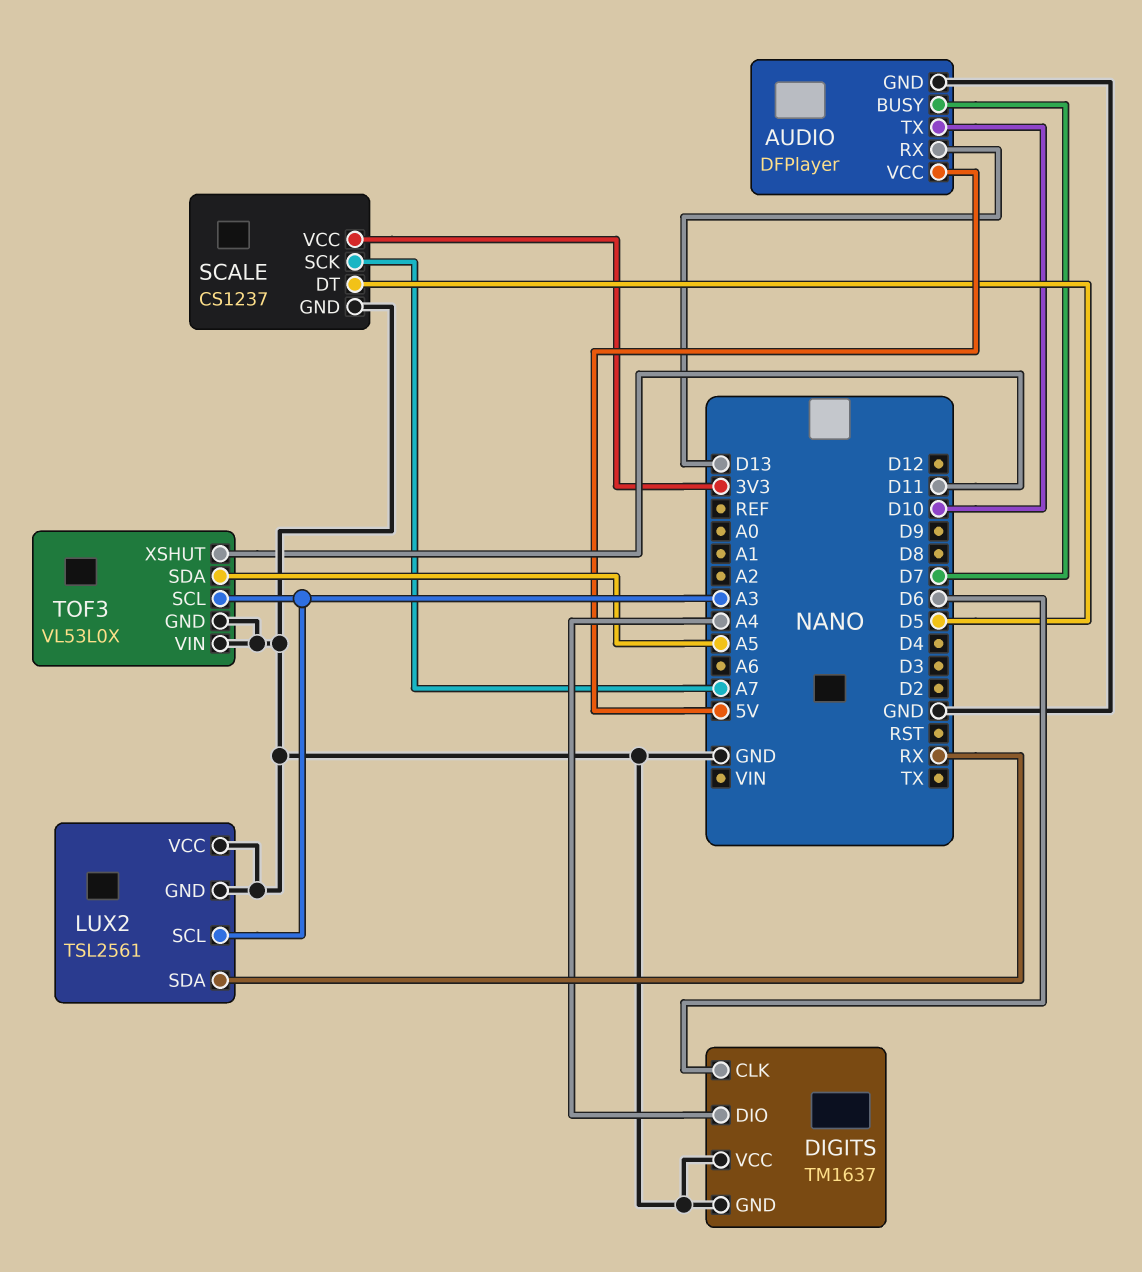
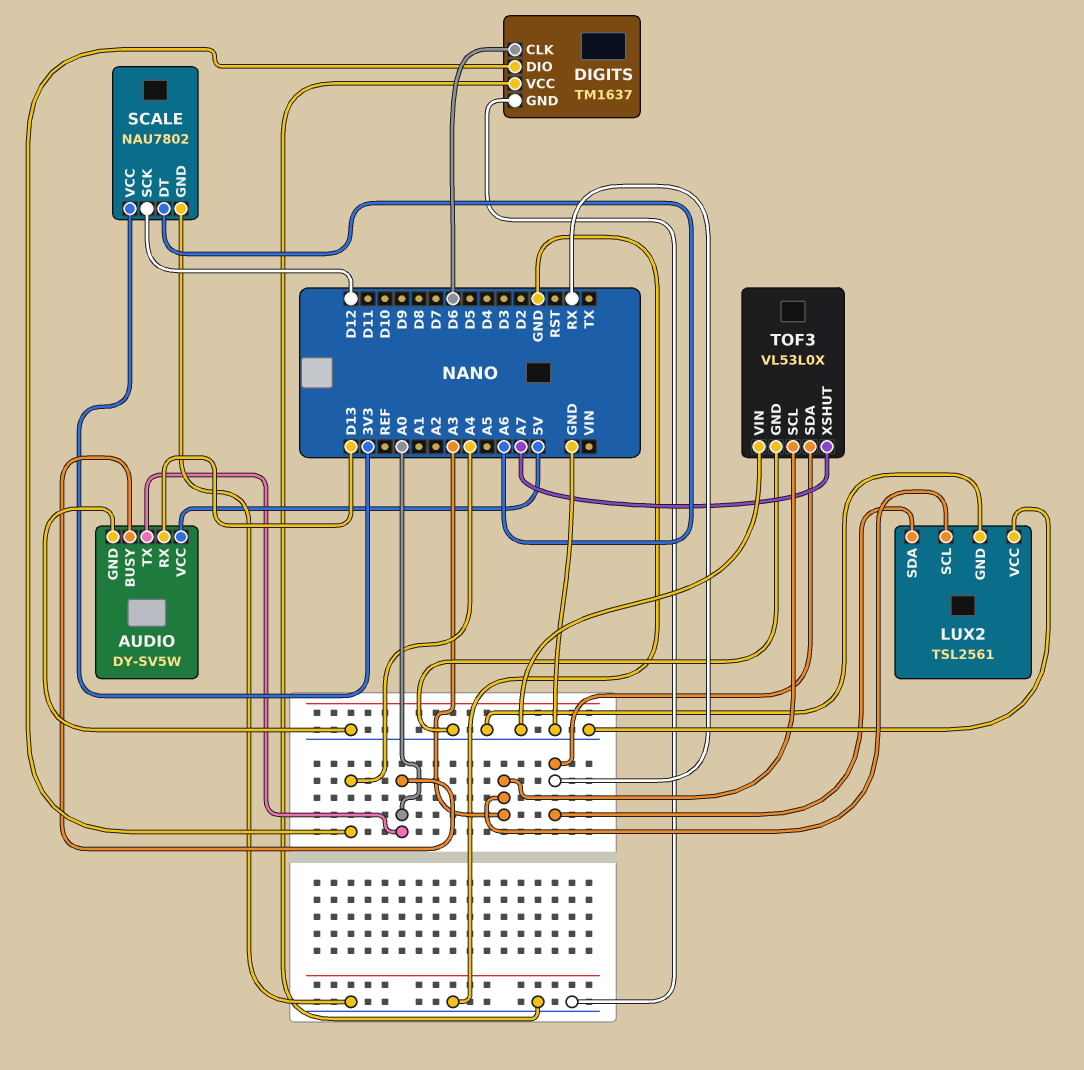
AUDIO: DFPlayer -> DY-SV5W
AUDIO pin BUSY: D7 -> A0
AUDIO pin TX: D10 -> A0
SCALE: CS1237 -> NAU7802
SCALE pin DT: D5 -> A6
SCALE pin SCK: A7 -> D12
TOF3 pin SDA: A5 -> RX
TOF3 pin XSHUT: D11 -> A7

